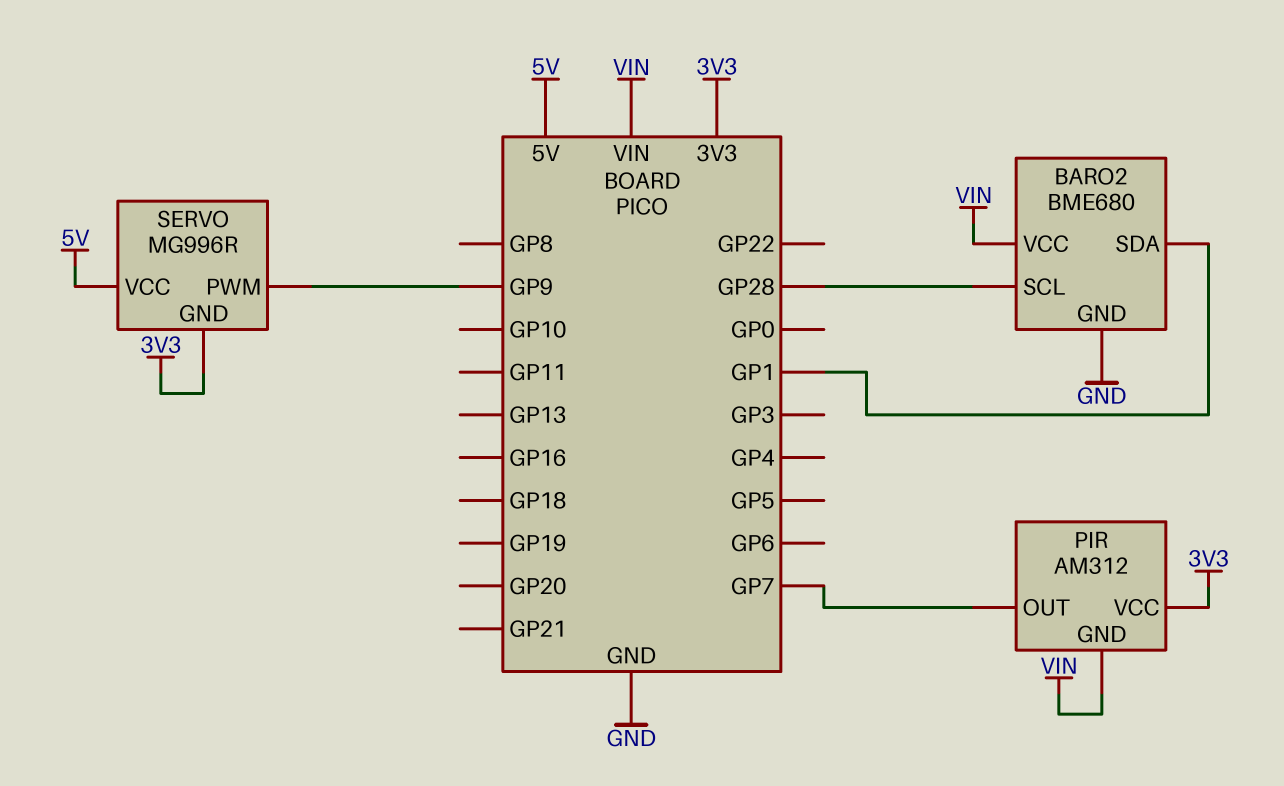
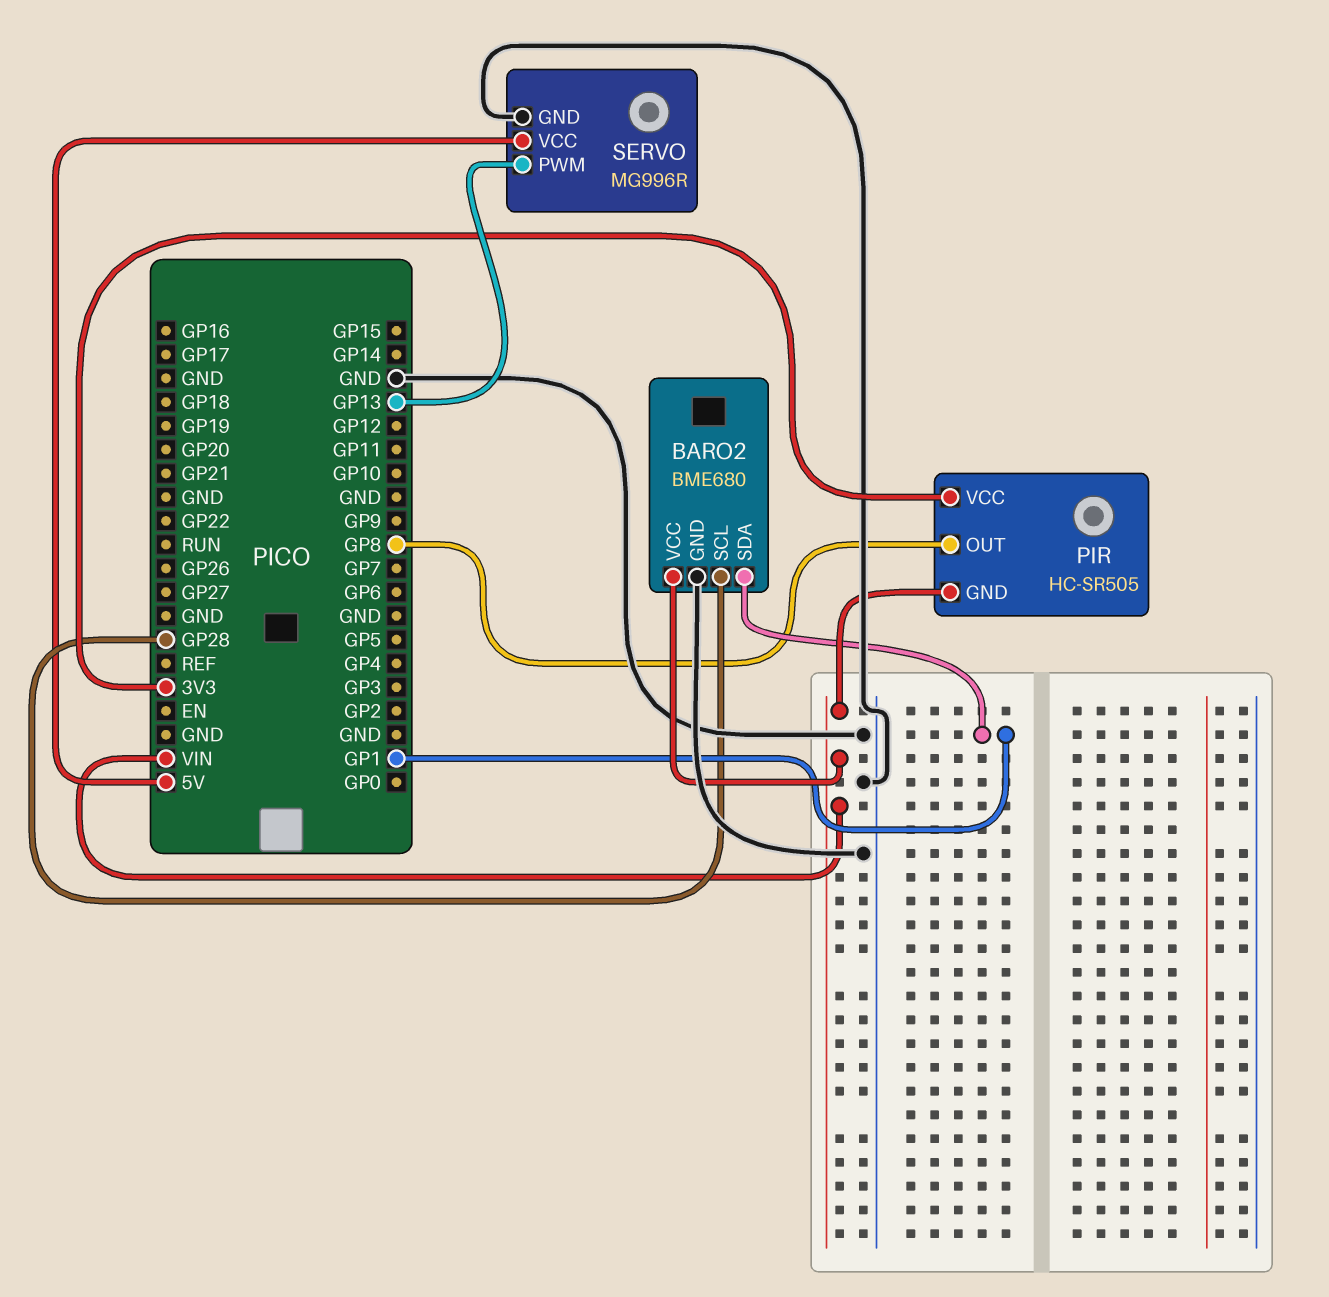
PIR: AM312 -> HC-SR505
PIR pin OUT: GP7 -> GP8
SERVO pin GND: 3V3 -> GND
SERVO pin PWM: GP9 -> GP13

